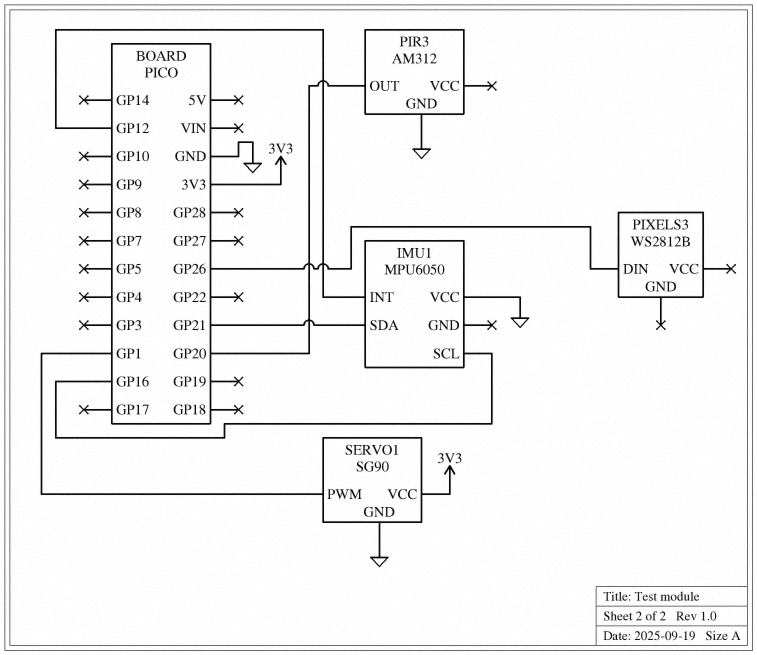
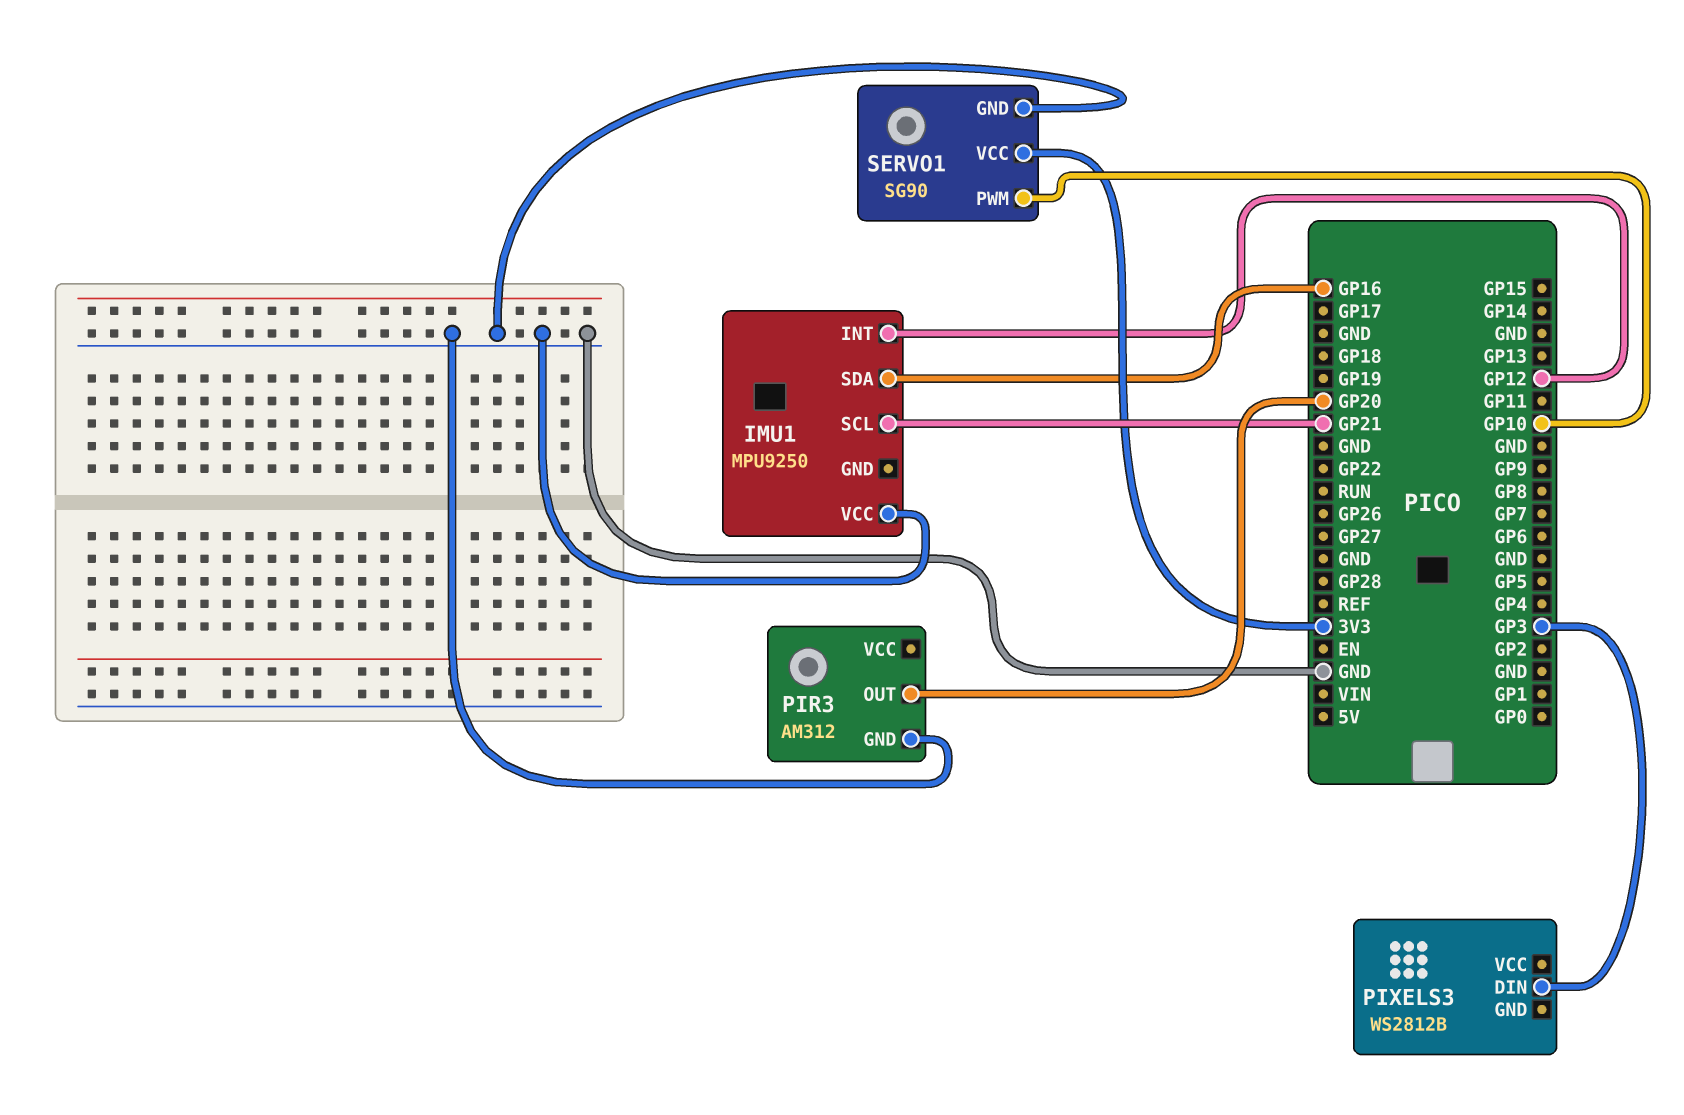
IMU1: MPU6050 -> MPU9250
IMU1 pin SCL: GP16 -> GP21
IMU1 pin SDA: GP21 -> GP16
PIXELS3 pin DIN: GP26 -> GP3
SERVO1 pin PWM: GP1 -> GP10

